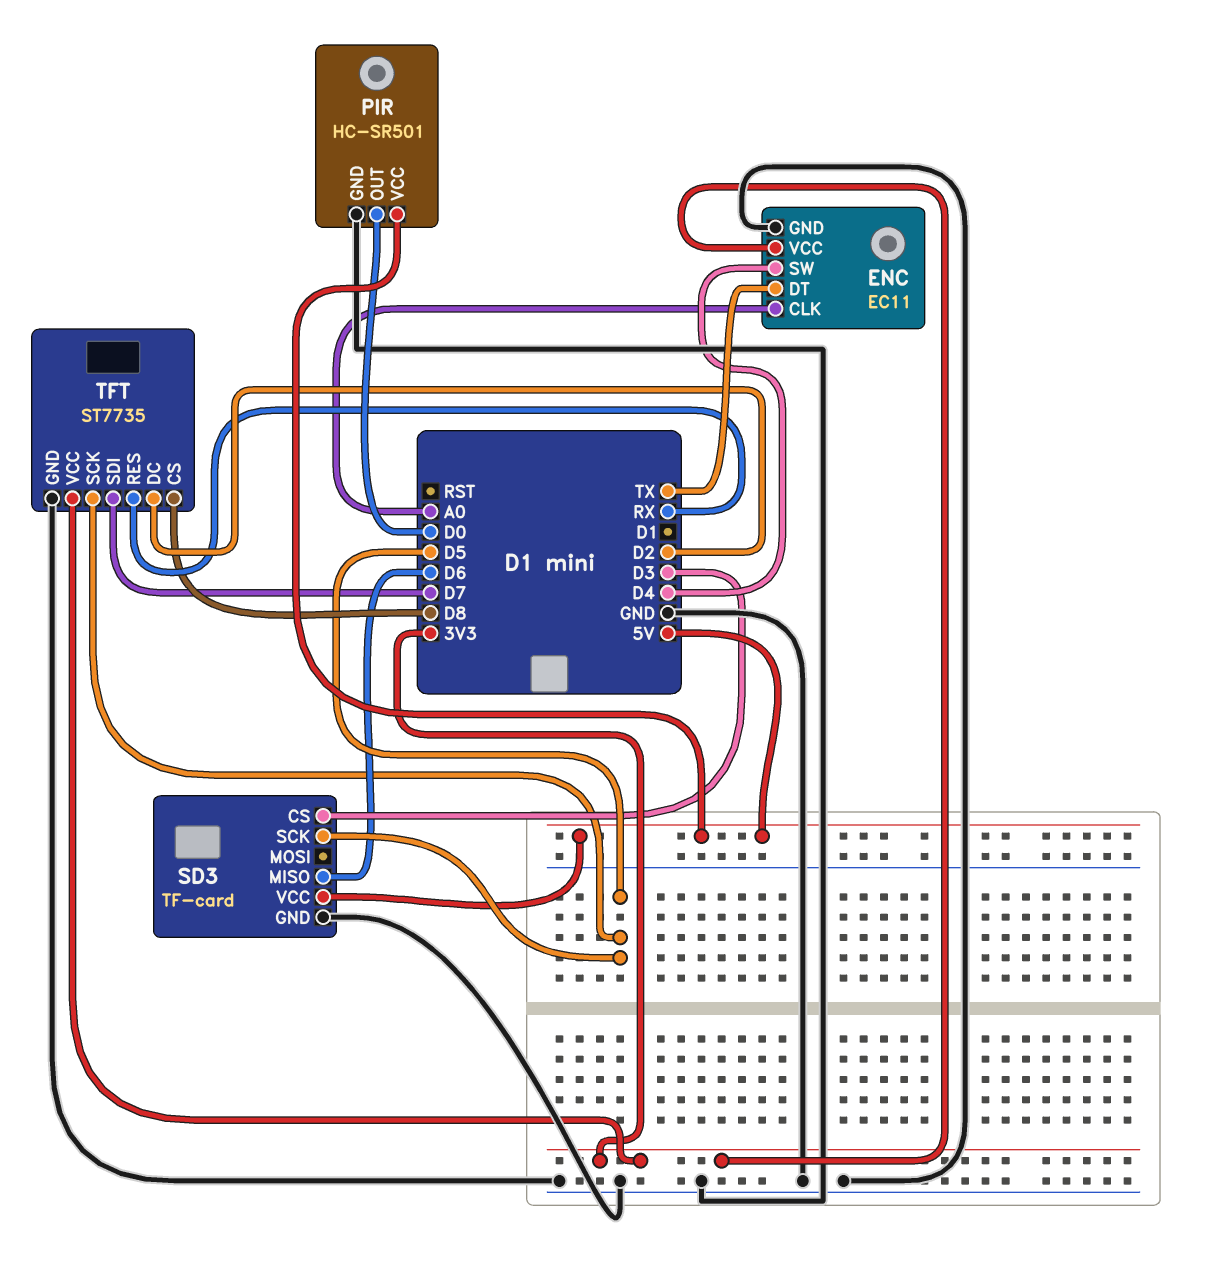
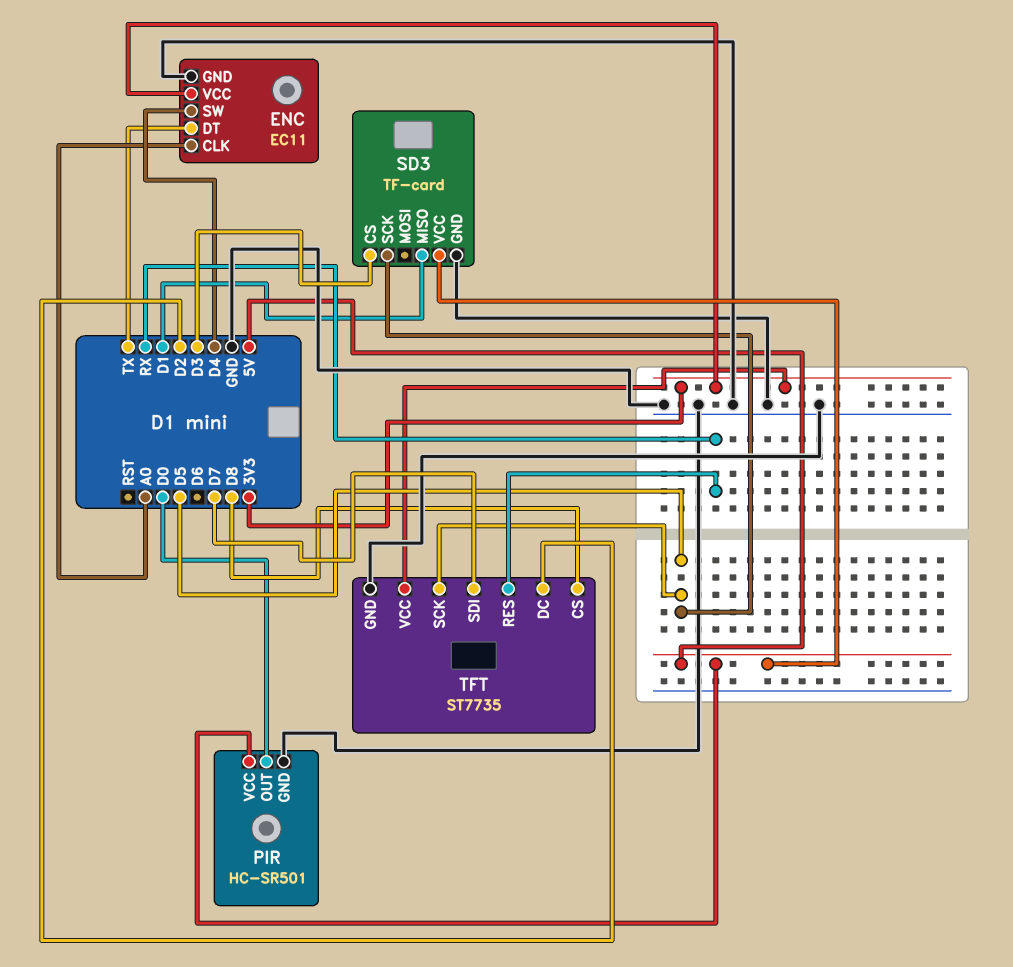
SD3 pin MISO: D6 -> D1

